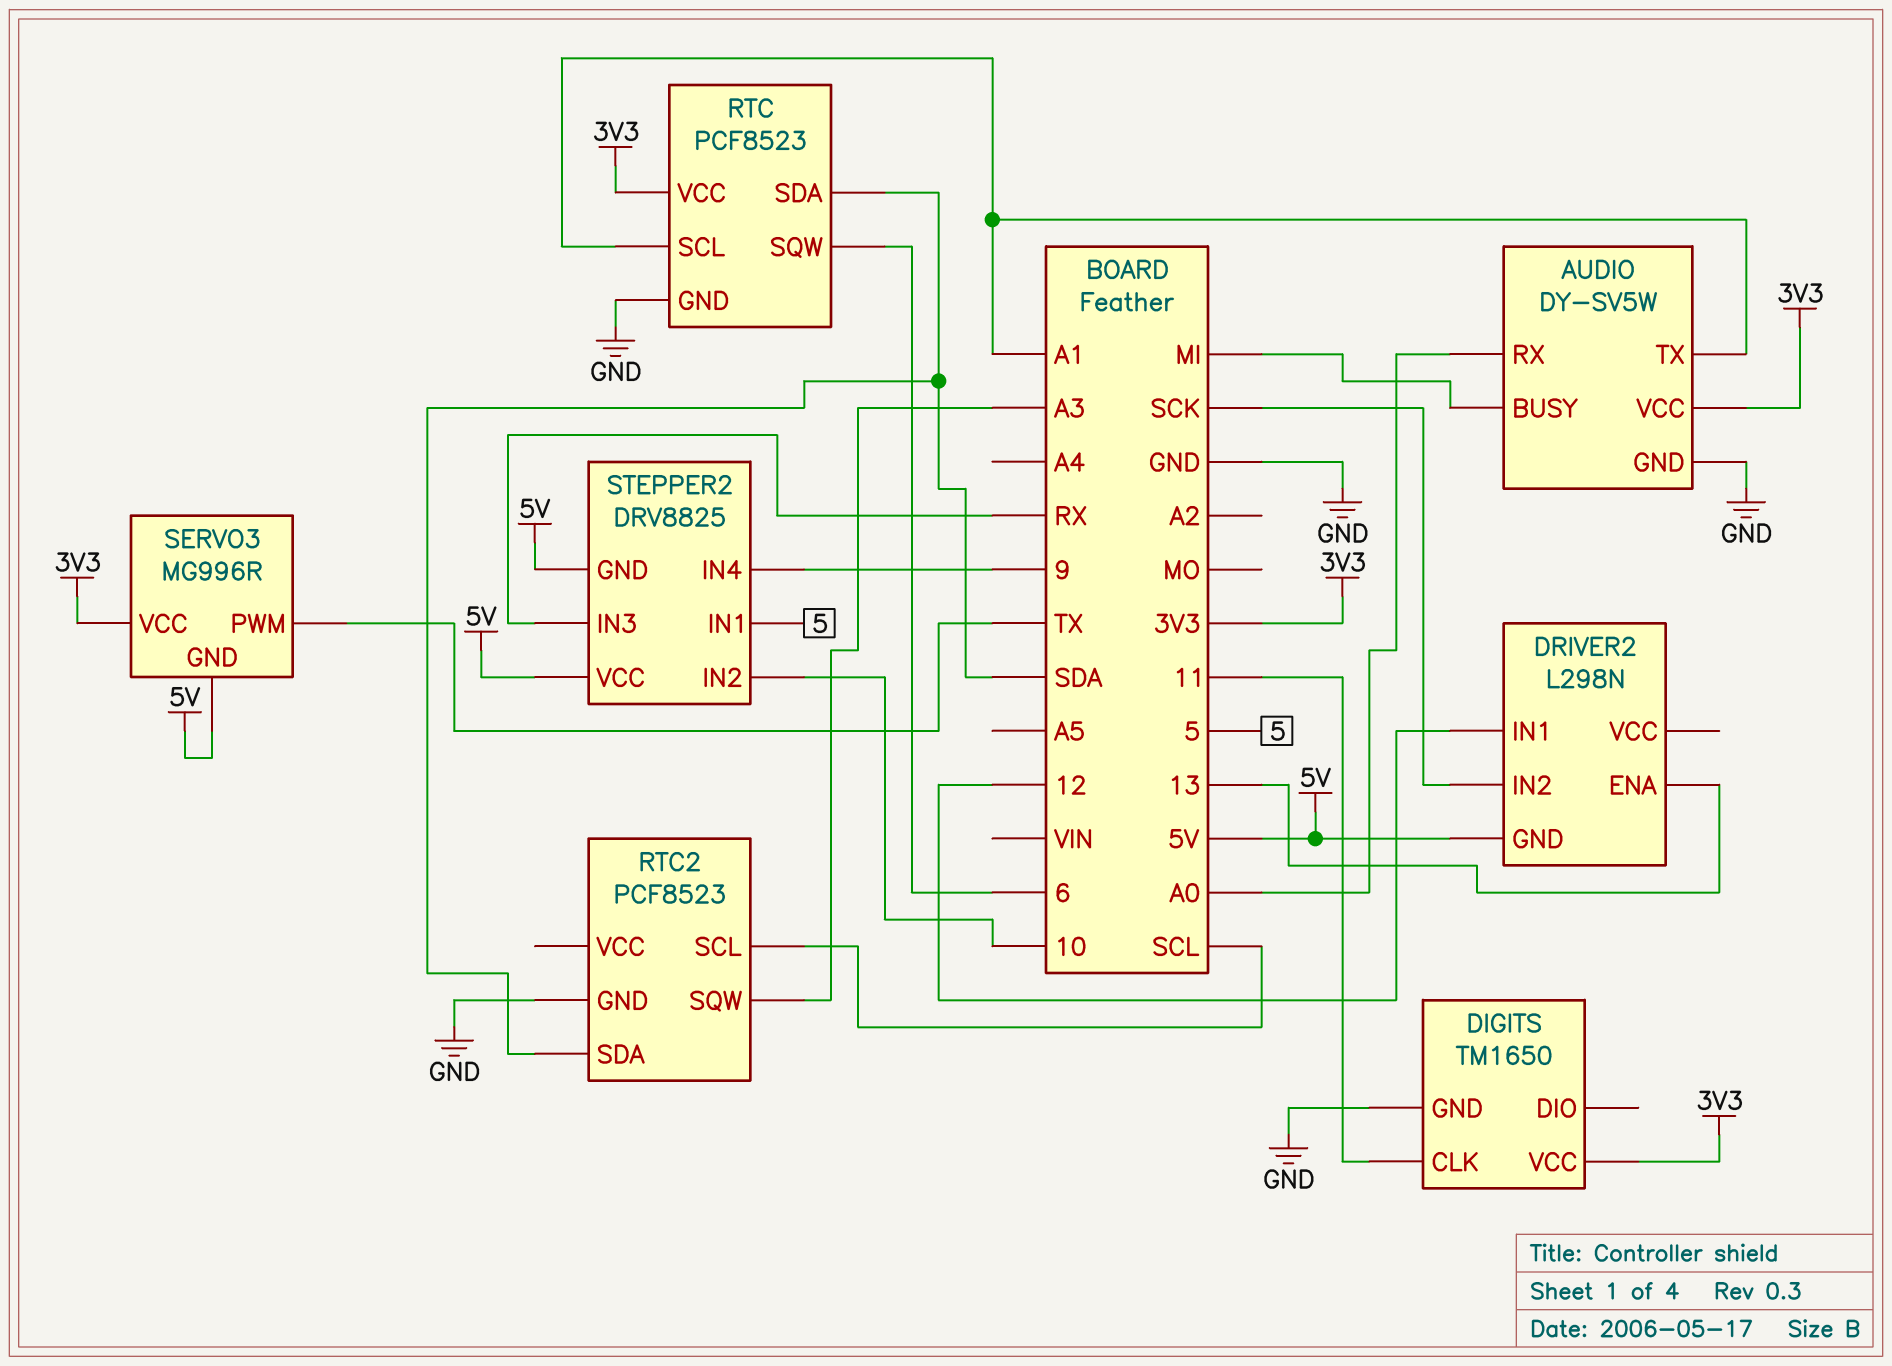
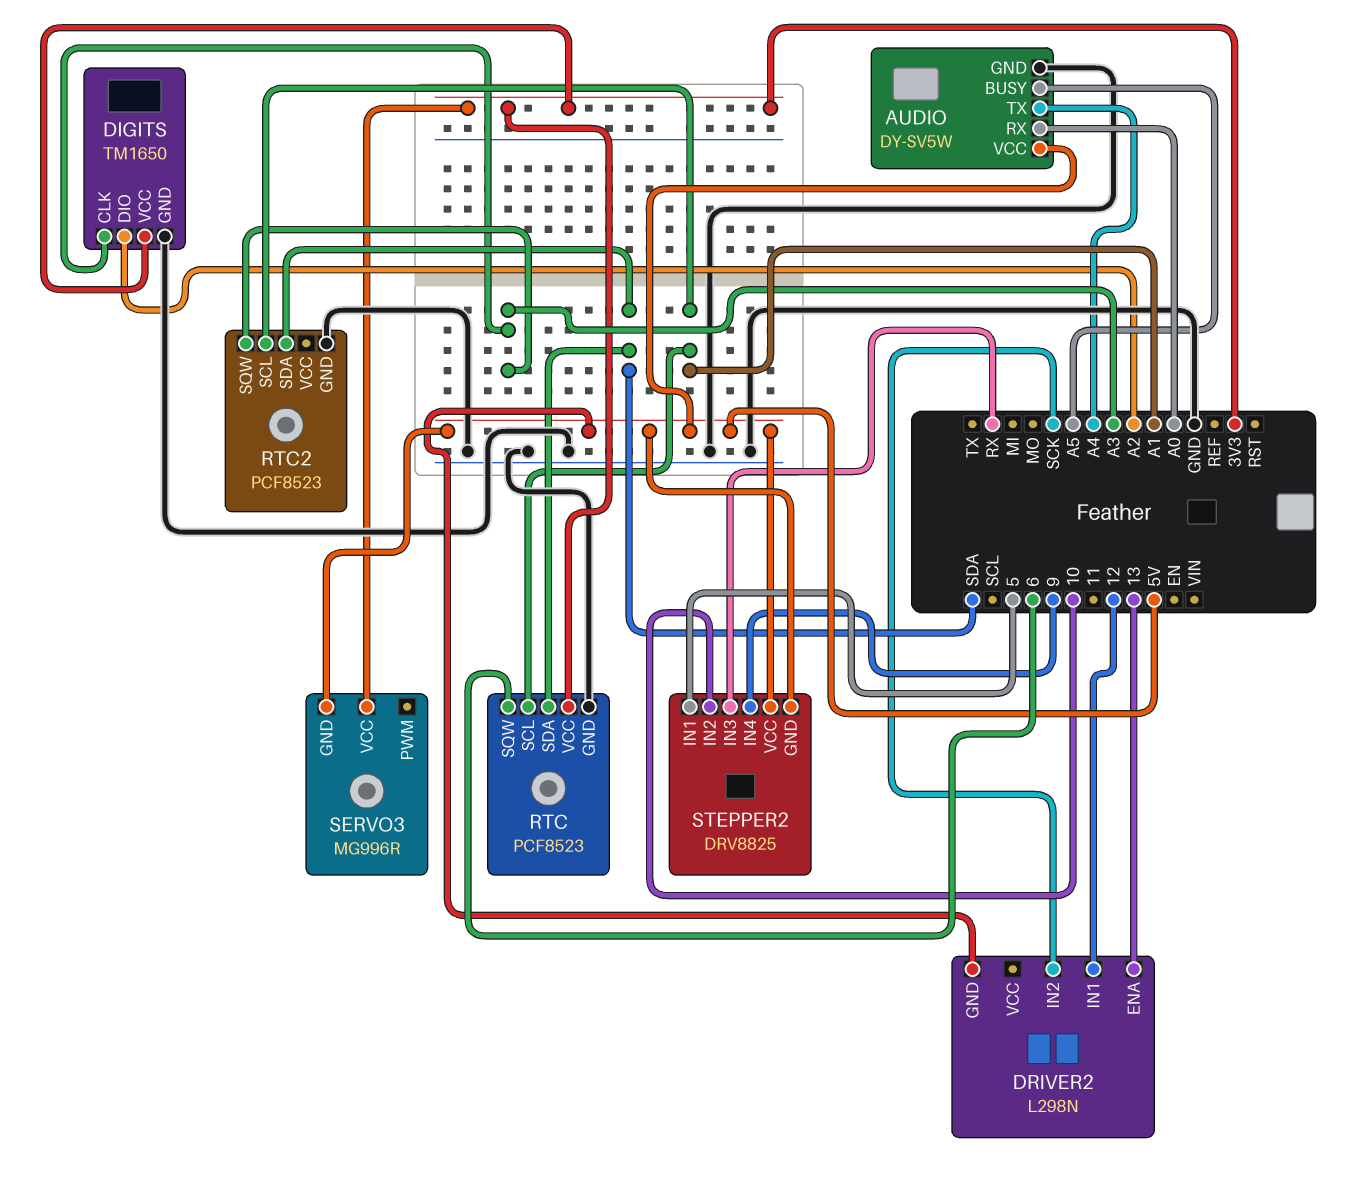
AUDIO pin BUSY: MI -> A5
AUDIO pin TX: A1 -> A4
AUDIO pin VCC: 3V3 -> 5V
DIGITS pin CLK: 11 -> A3
DIGITS pin DIO: none -> A2
RTC2 pin SCL: SCL -> A1
SERVO3 pin PWM: TX -> none

